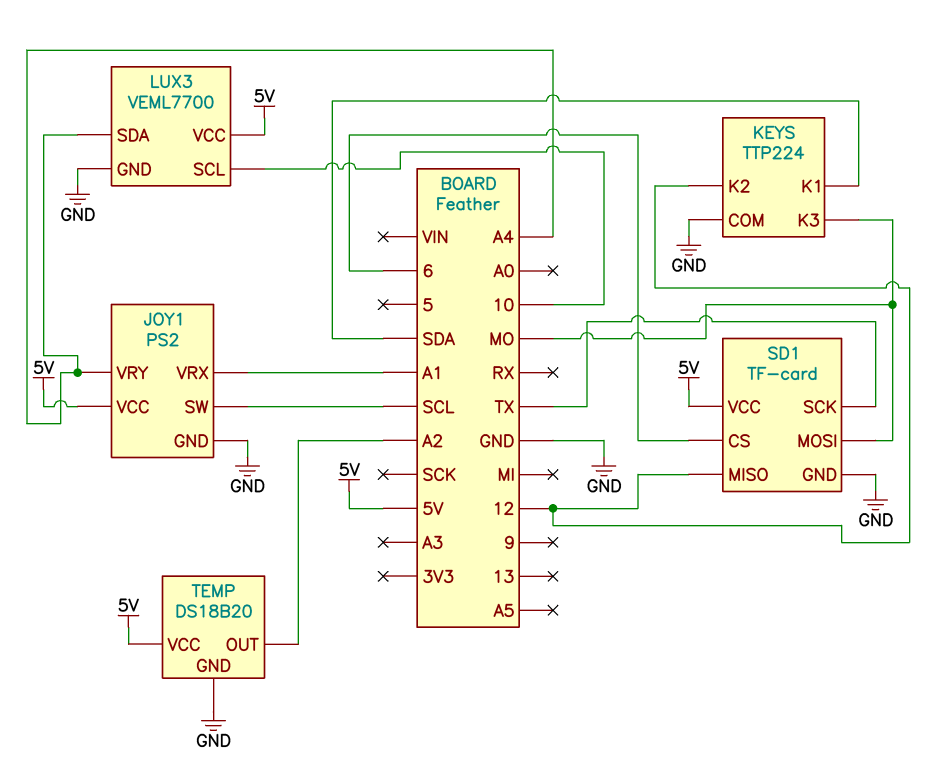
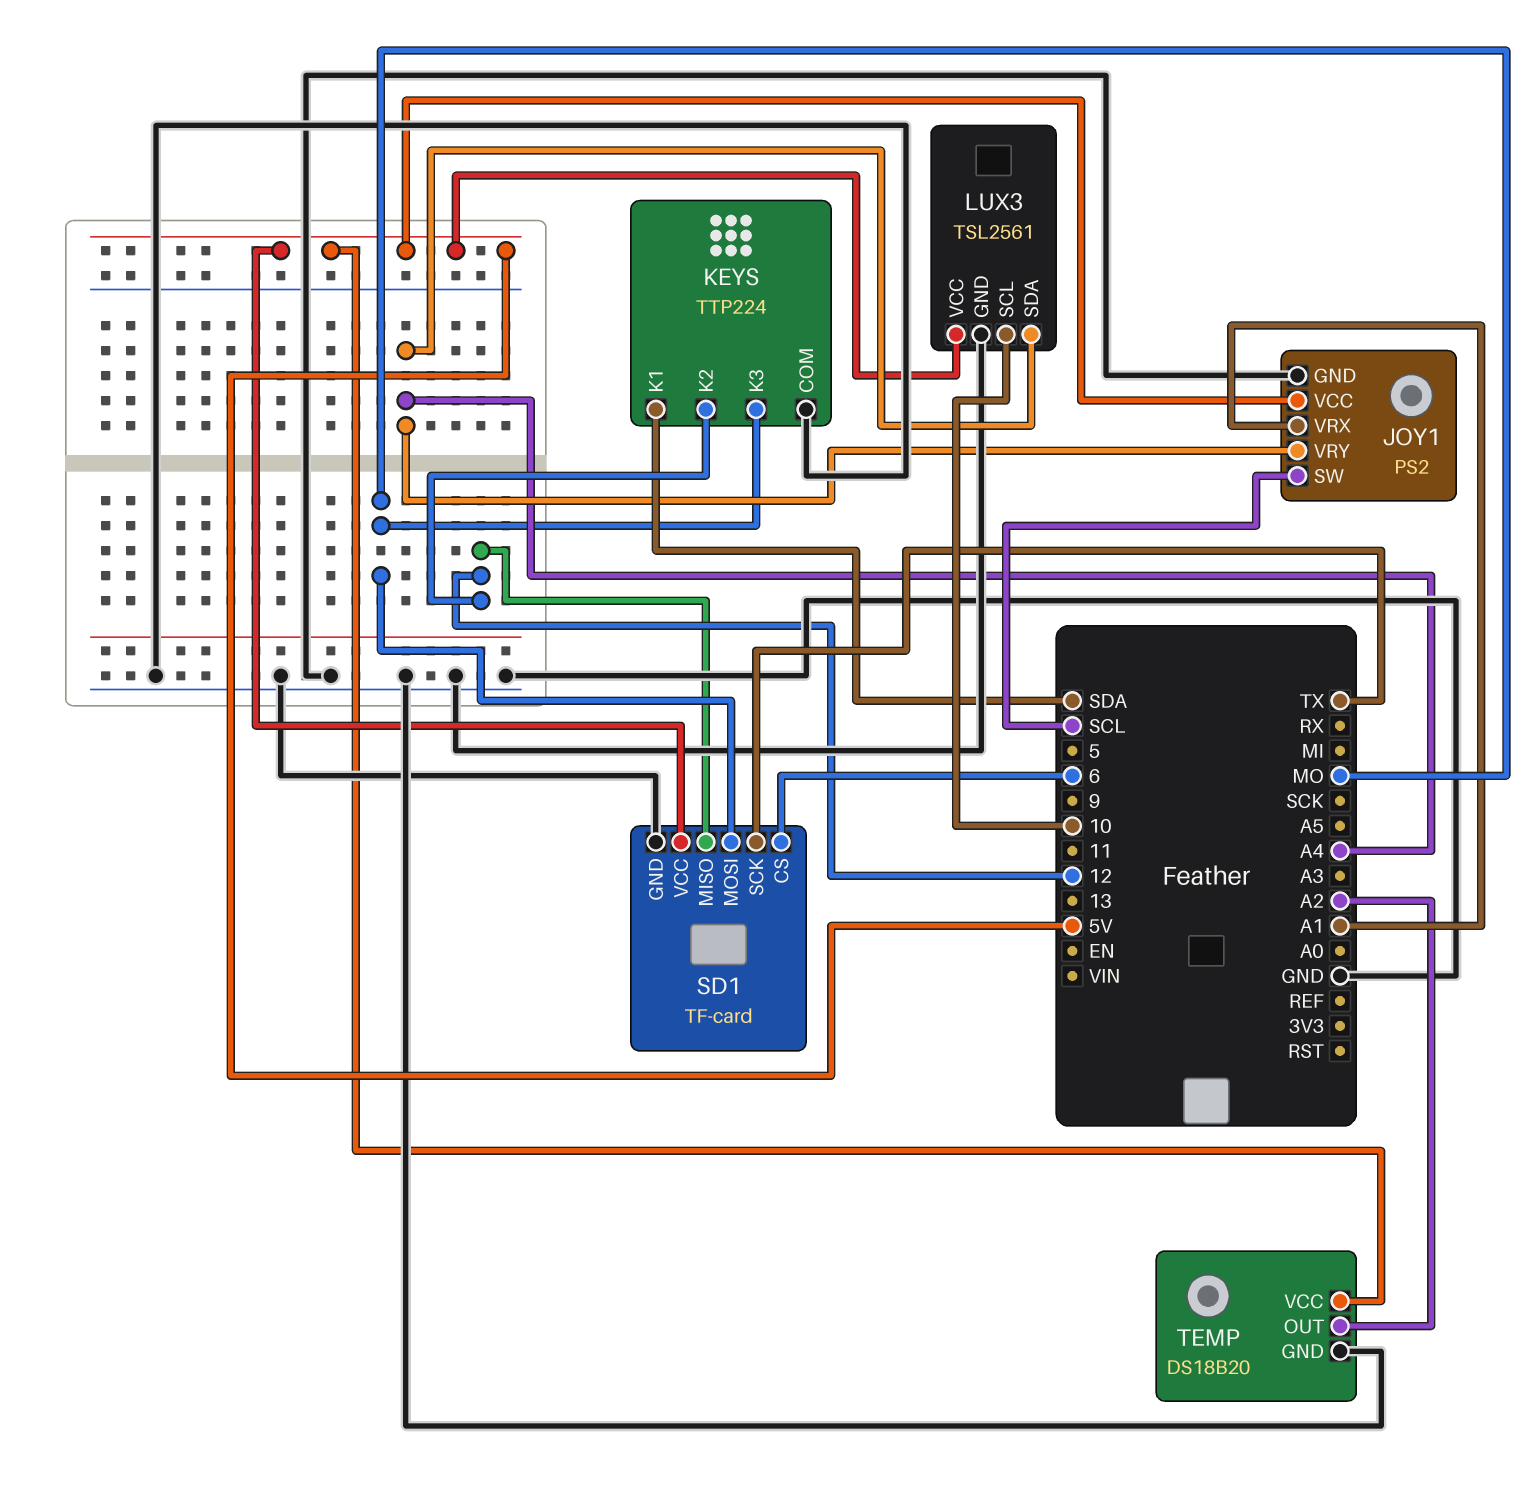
LUX3: VEML7700 -> TSL2561

